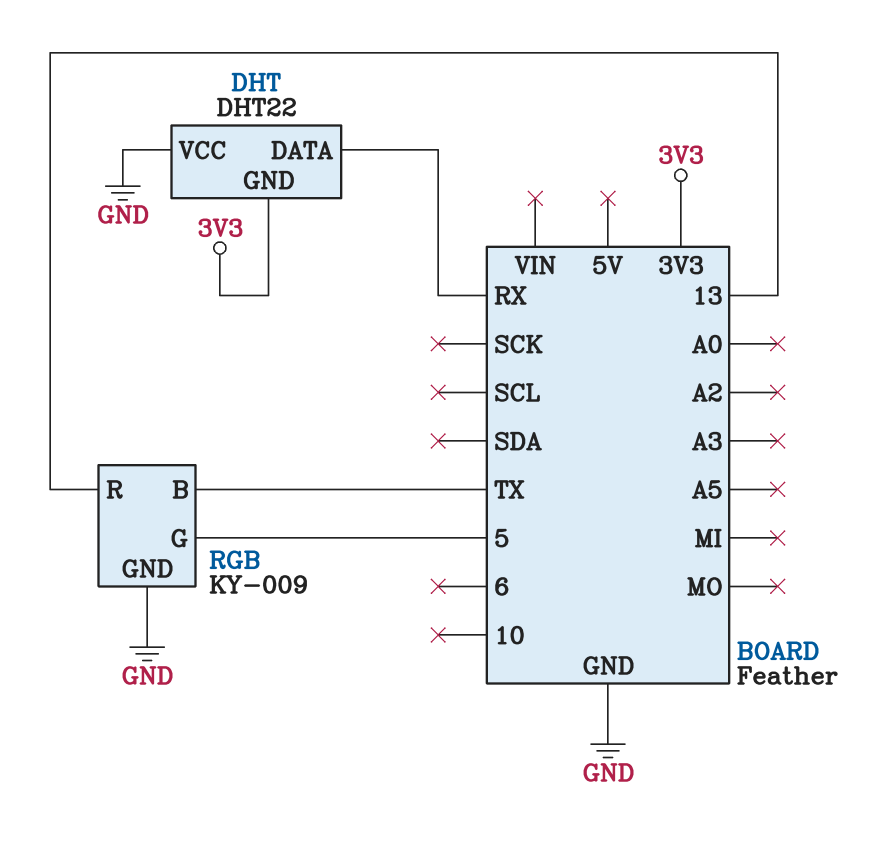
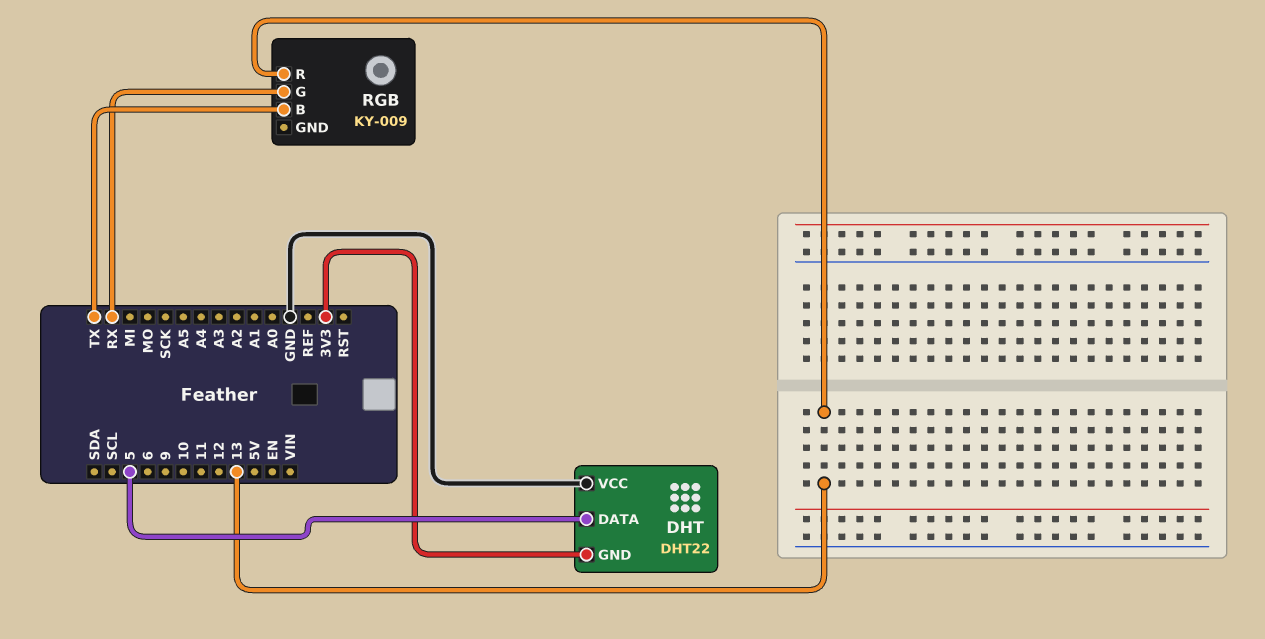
DHT pin DATA: RX -> 5
RGB pin G: 5 -> RX
RGB pin GND: GND -> none

